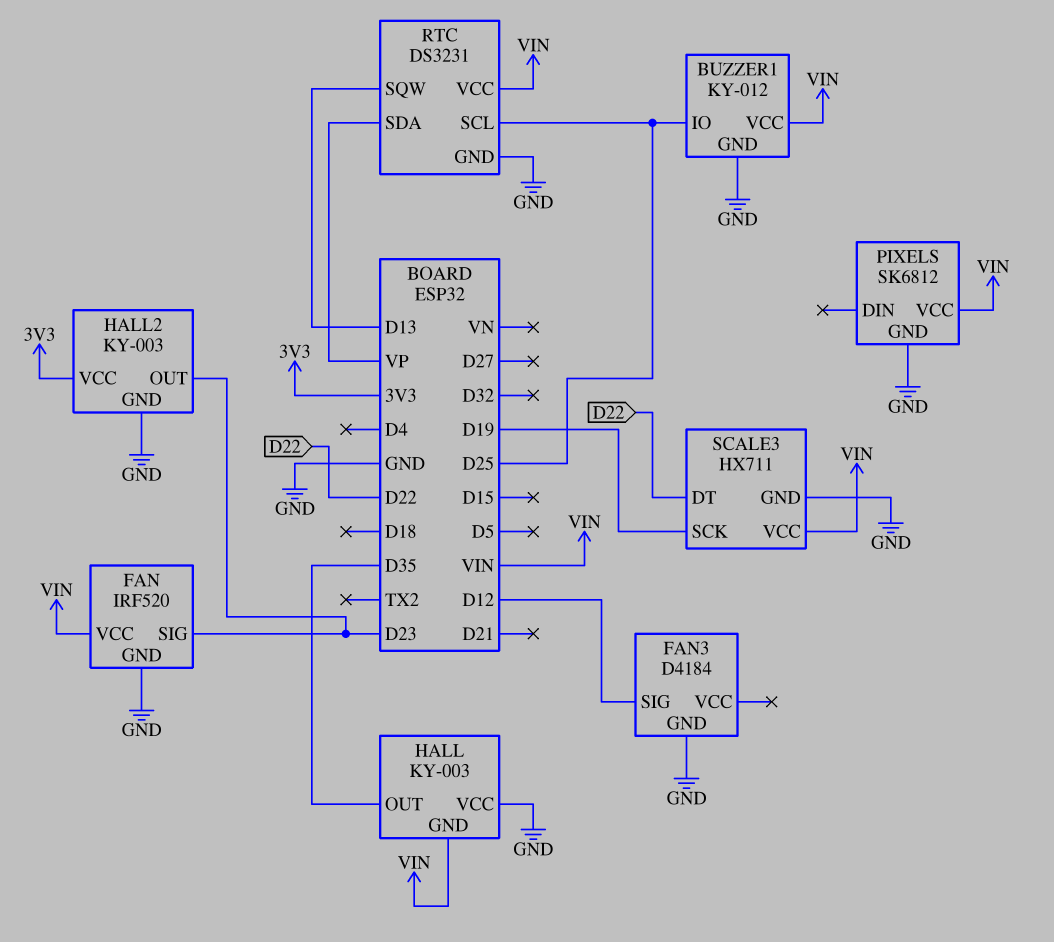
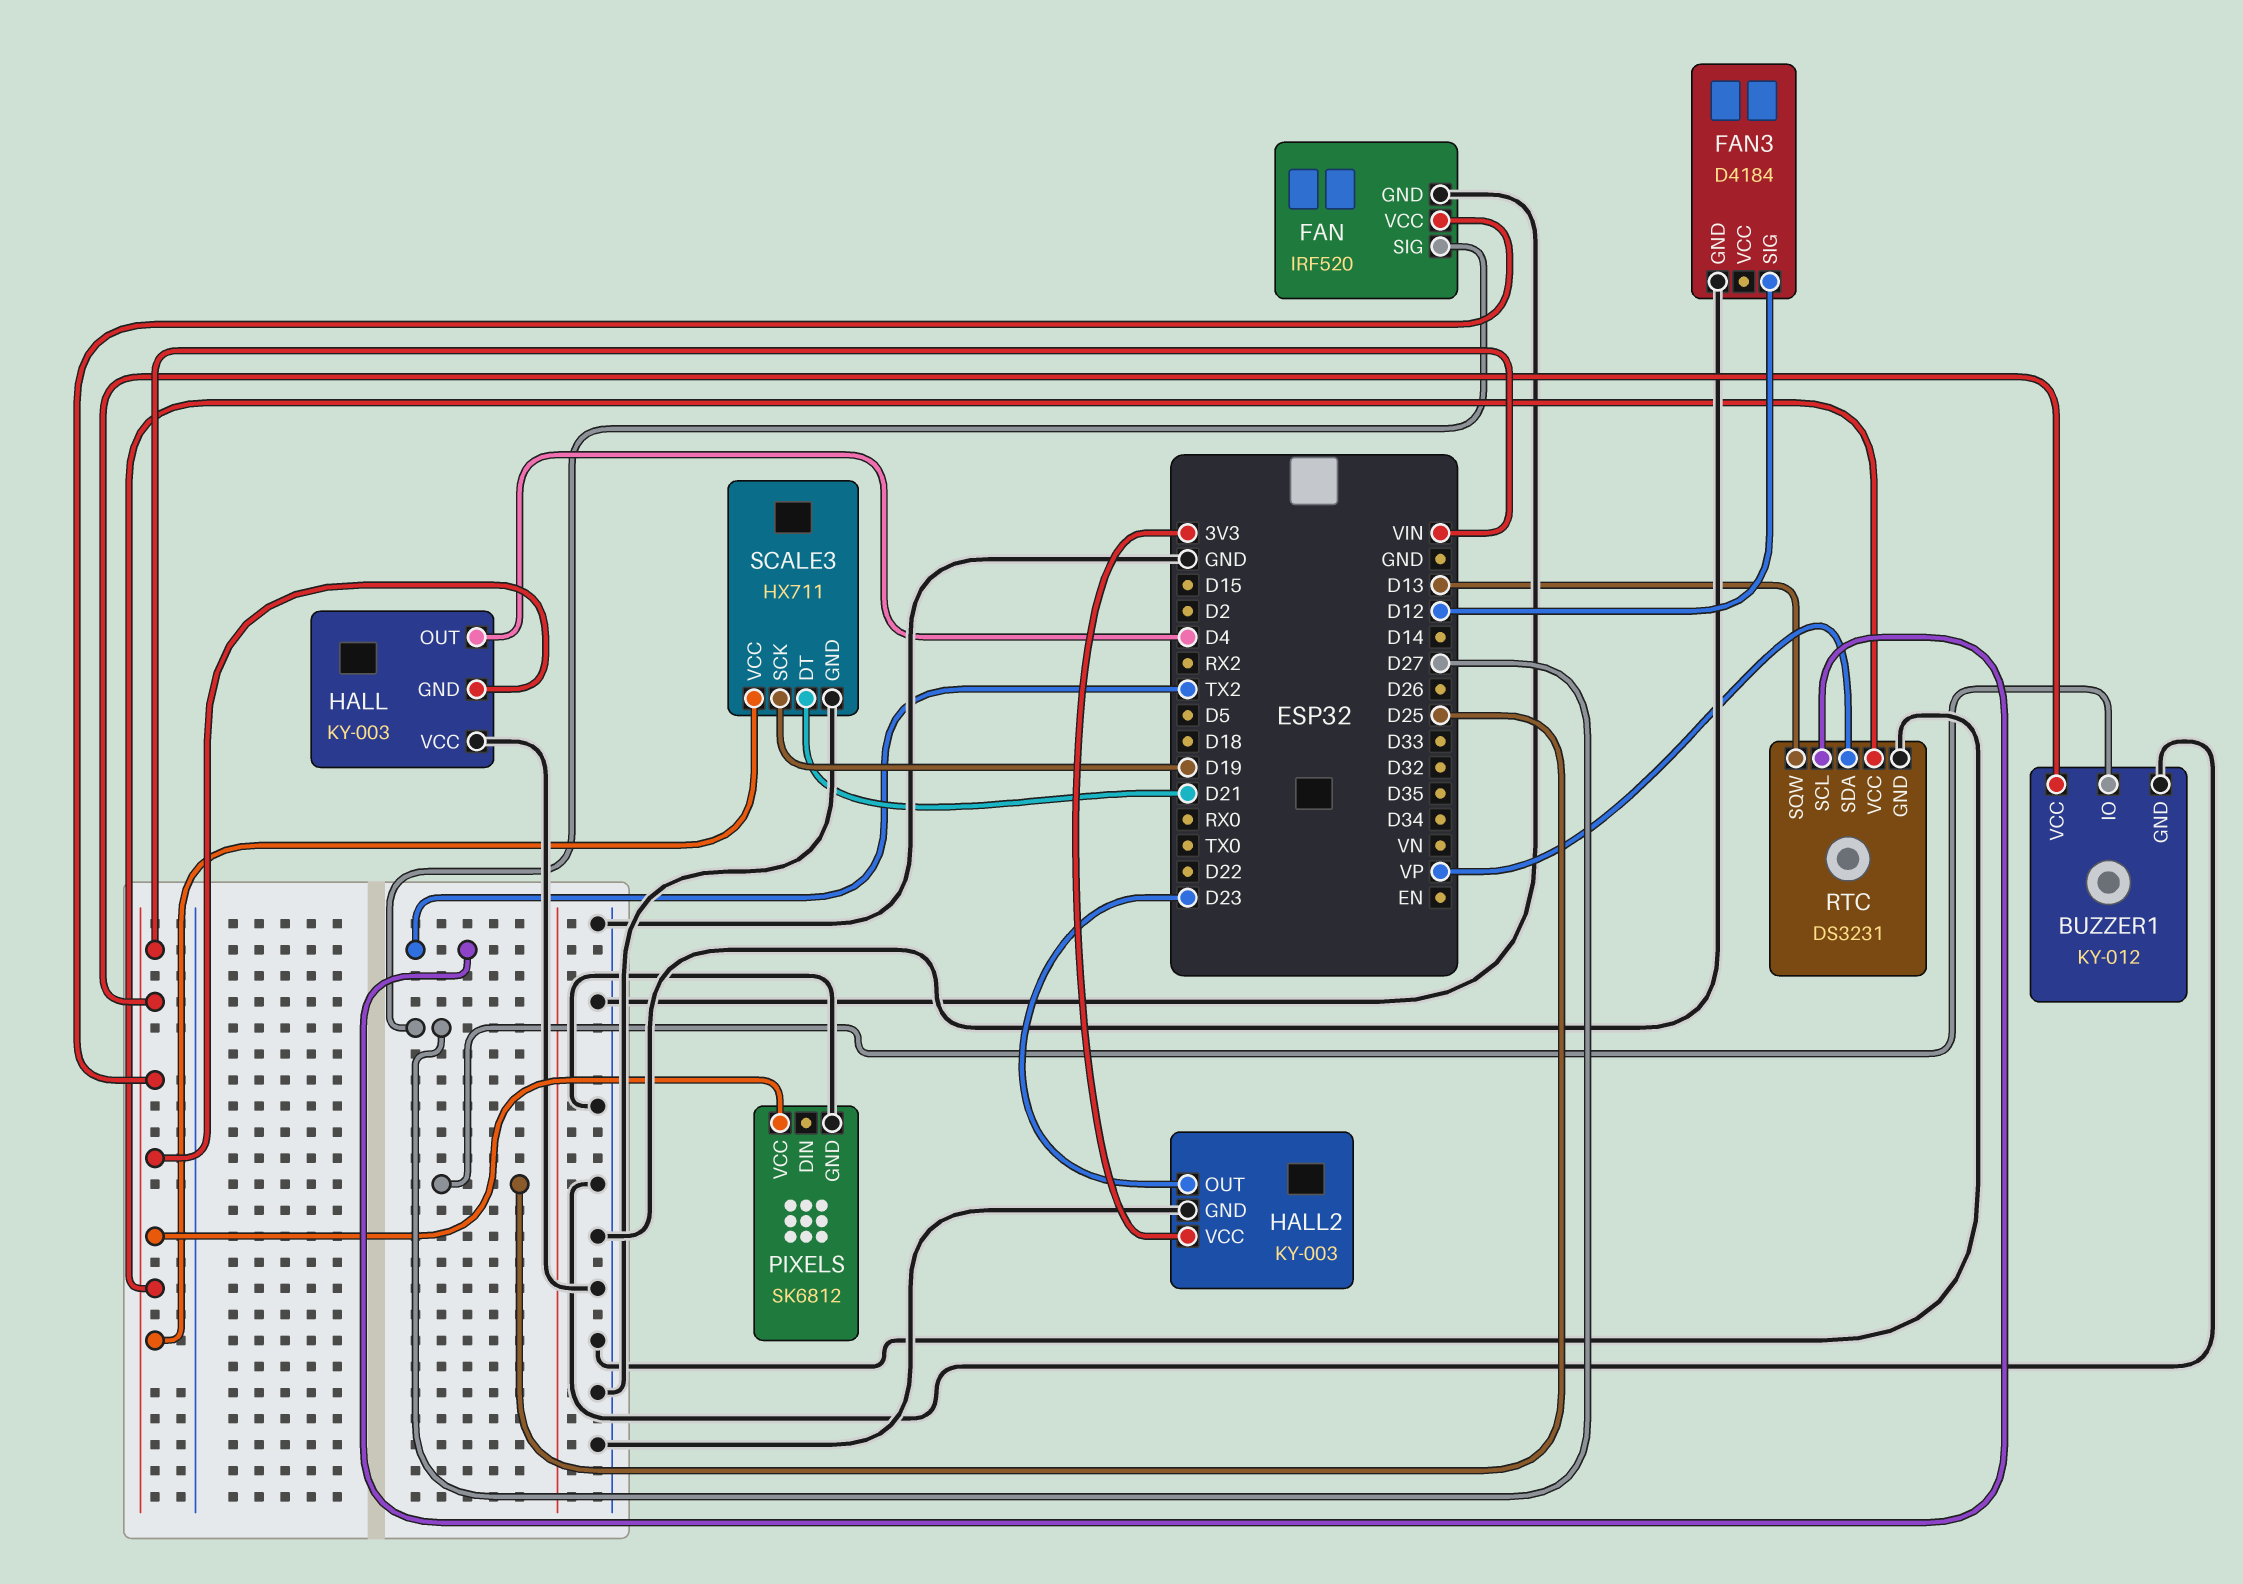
FAN pin SIG: D23 -> D27
HALL pin OUT: D35 -> D4
RTC pin SCL: D25 -> TX2
SCALE3 pin DT: D22 -> D21

